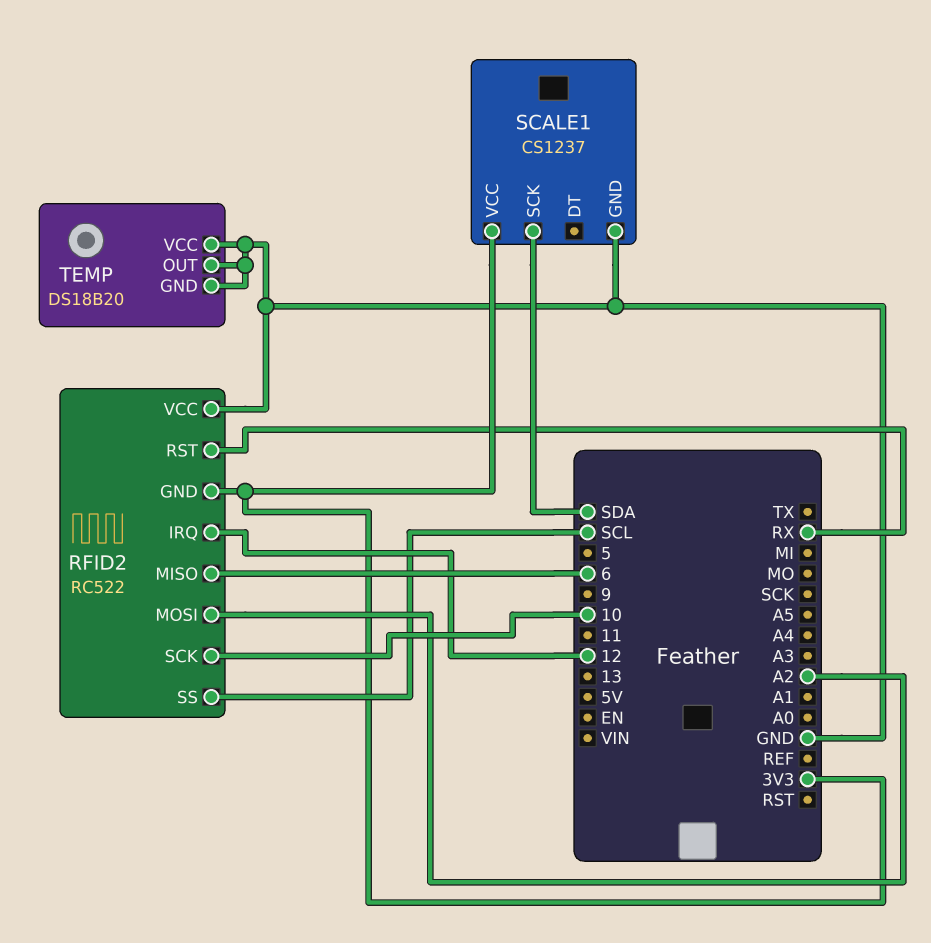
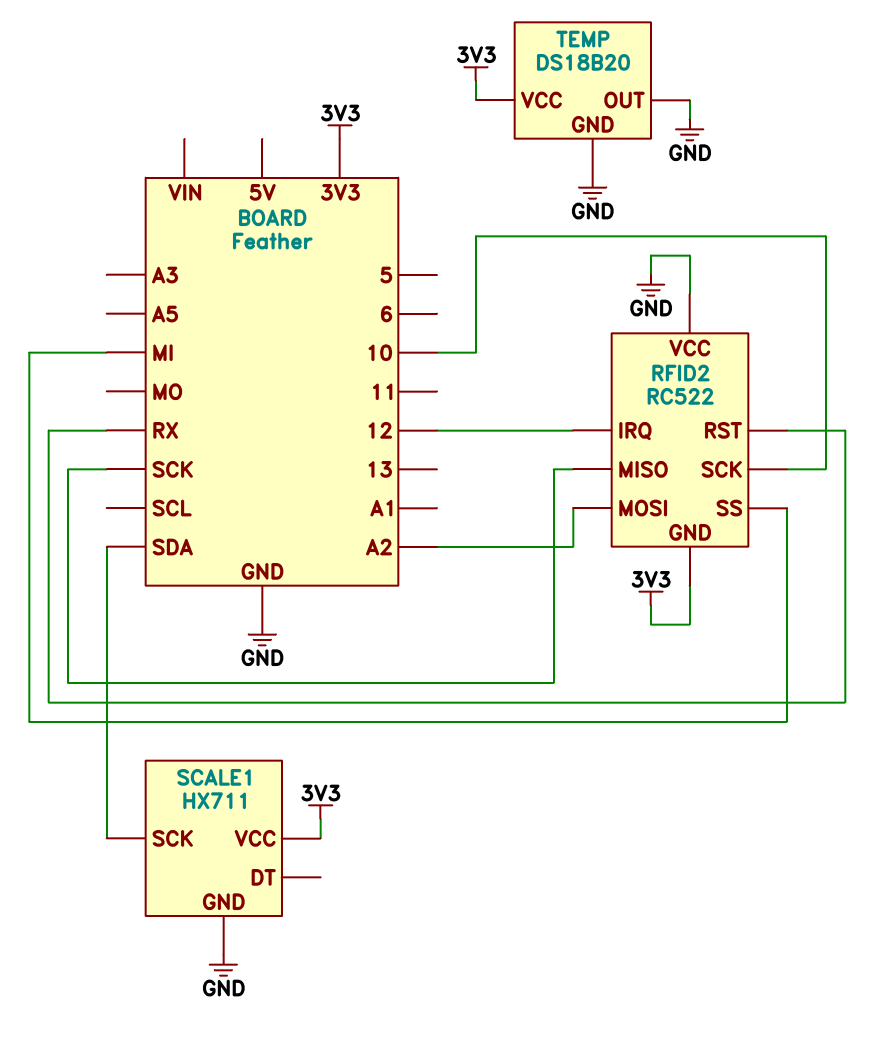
RFID2 pin MISO: 6 -> SCK
RFID2 pin SS: SCL -> MI
SCALE1: CS1237 -> HX711
TEMP pin VCC: GND -> 3V3

